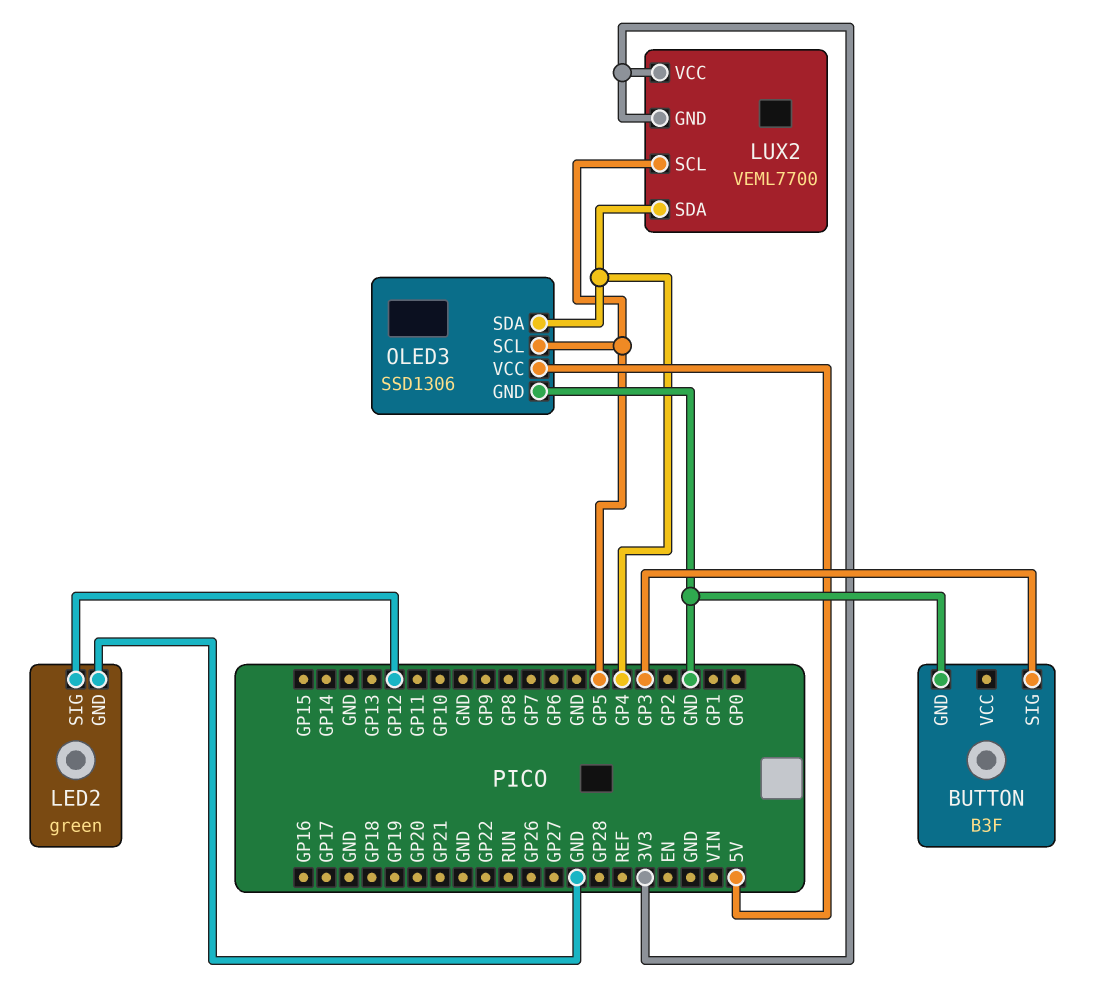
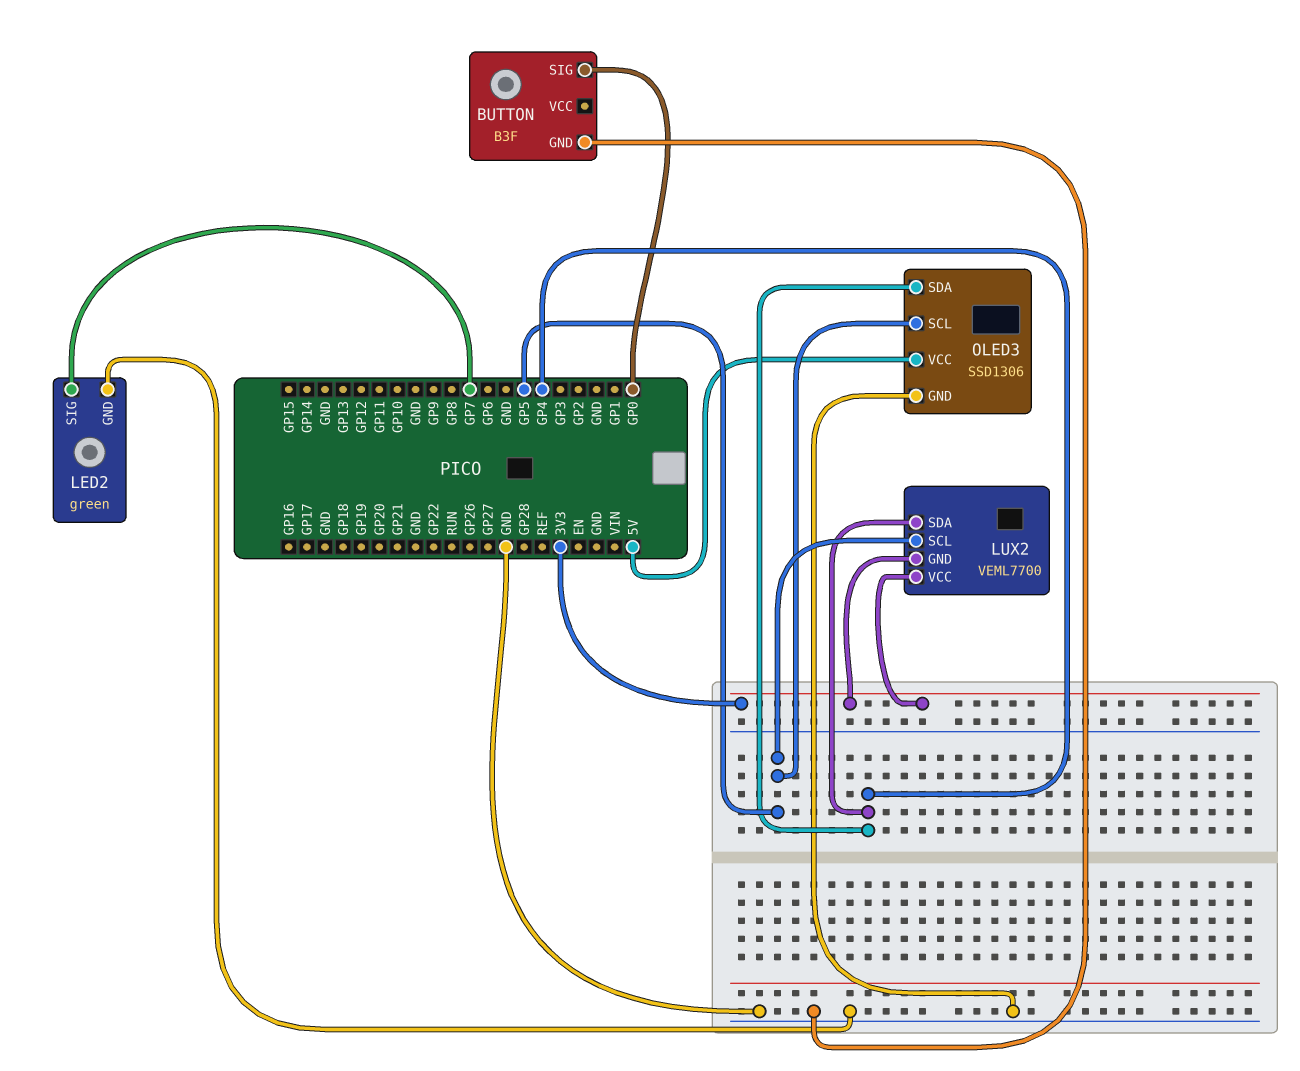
BUTTON pin SIG: GP3 -> GP0
LED2 pin SIG: GP12 -> GP7

